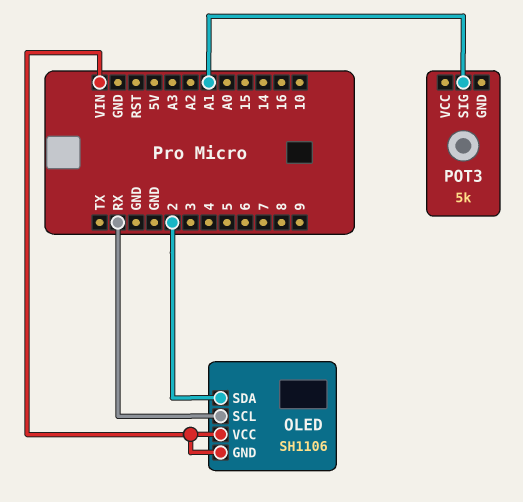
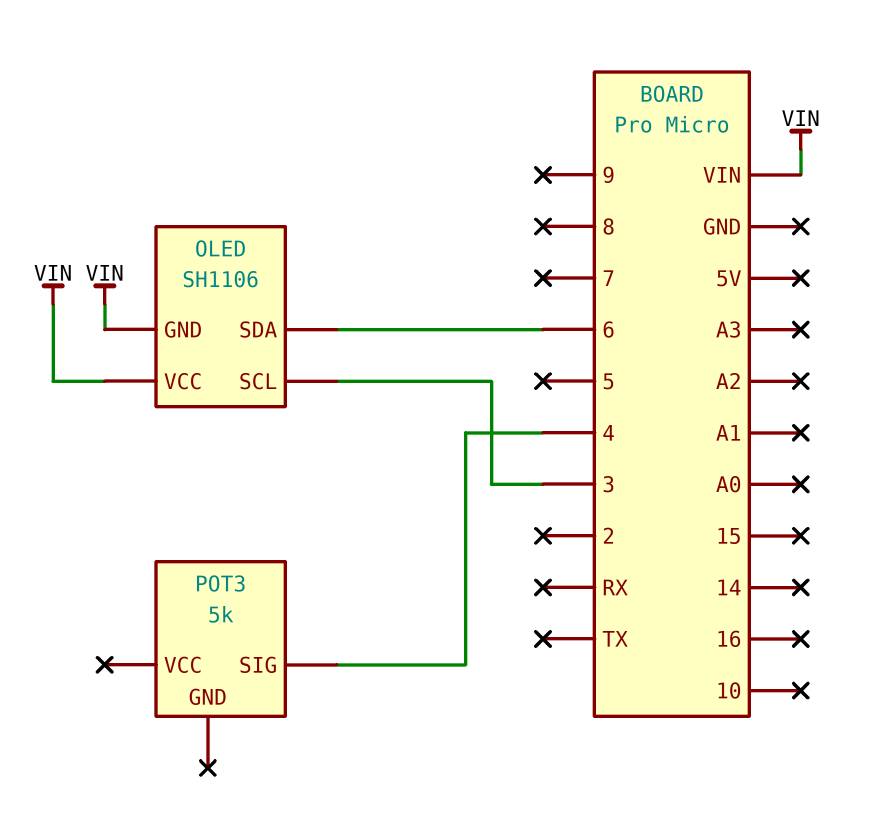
OLED pin SCL: RX -> 3
OLED pin SDA: 2 -> 6
POT3 pin SIG: A1 -> 4

